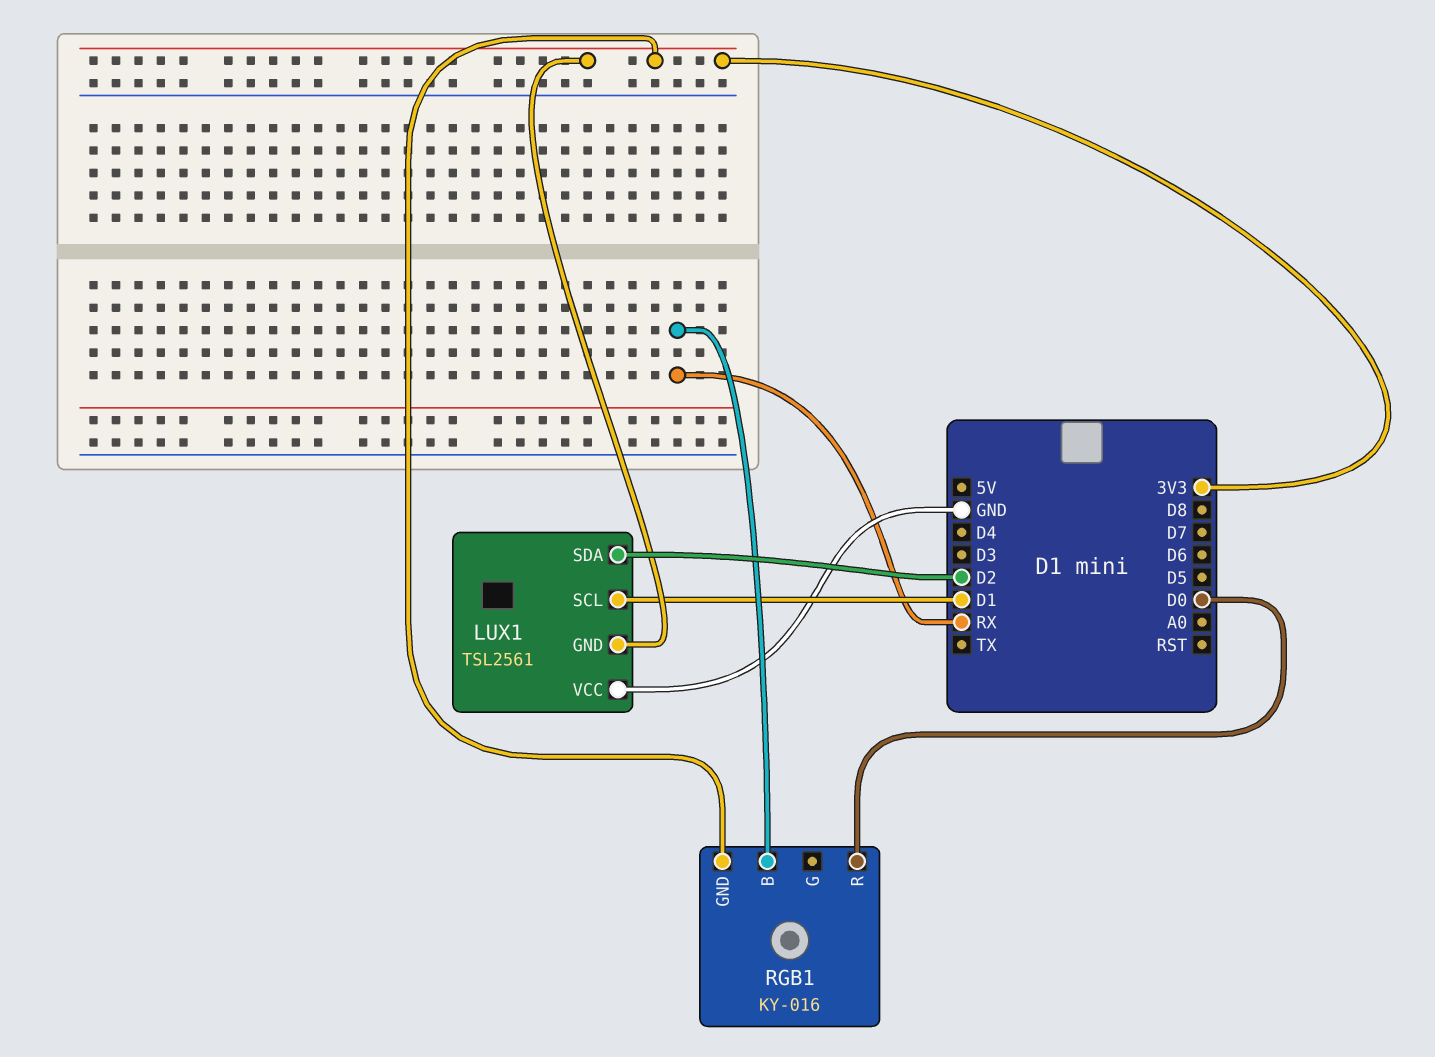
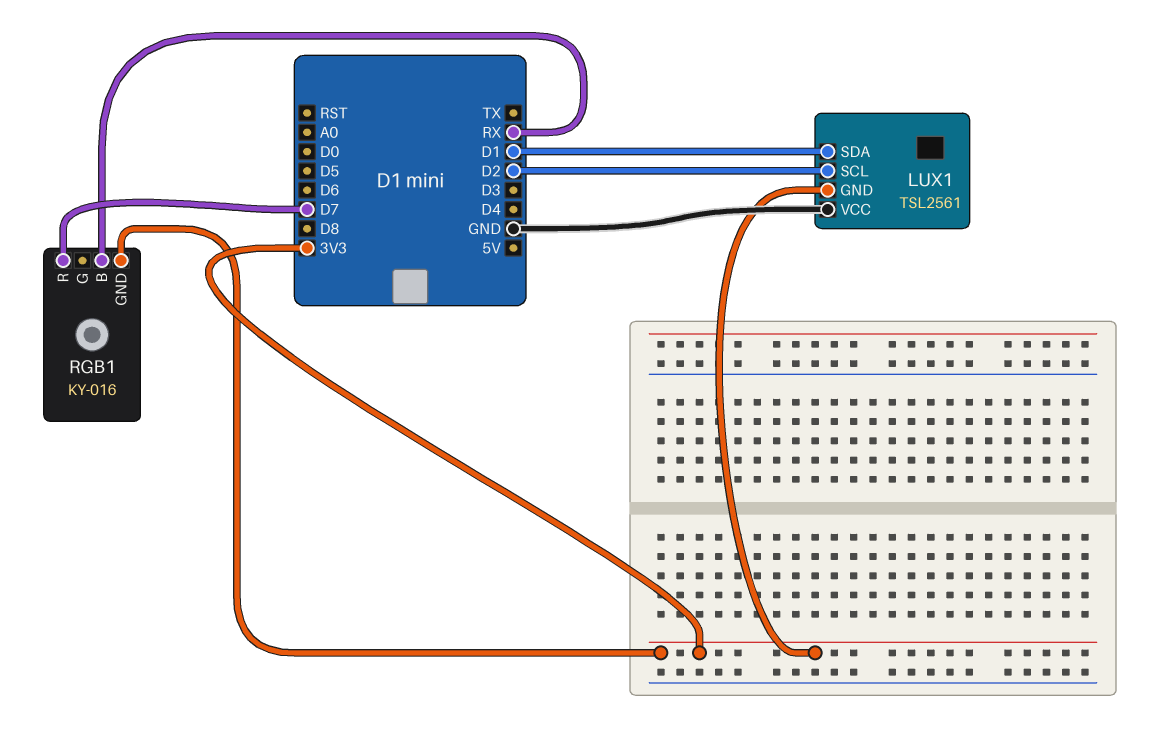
LUX1 pin SCL: D1 -> D2
LUX1 pin SDA: D2 -> D1
RGB1 pin R: D0 -> D7

